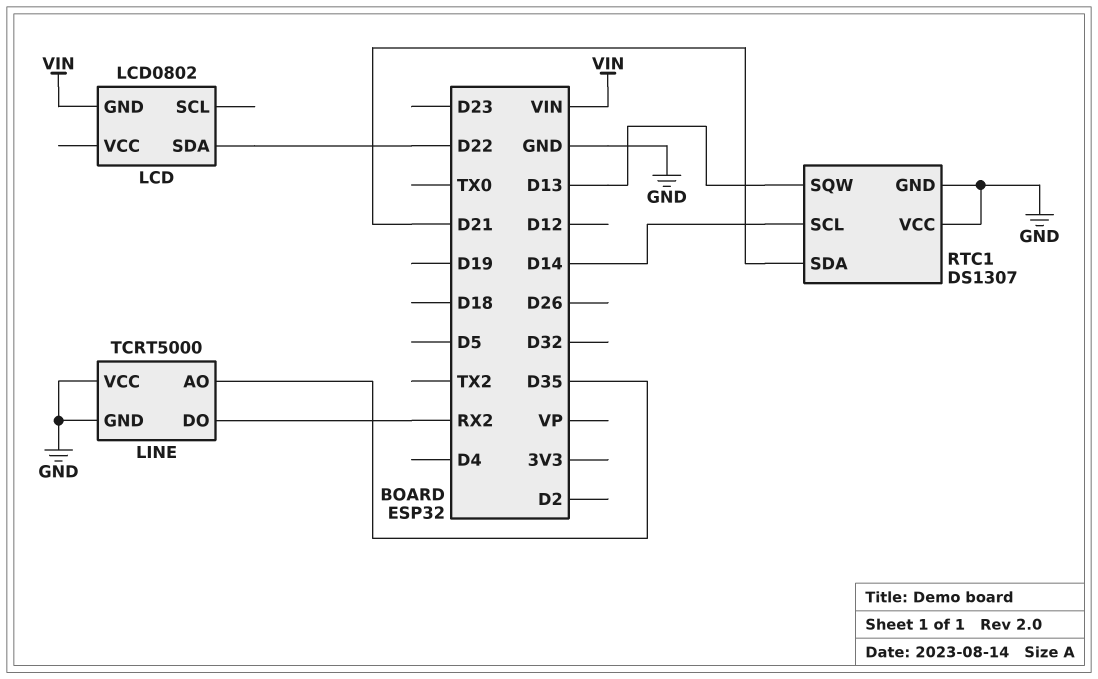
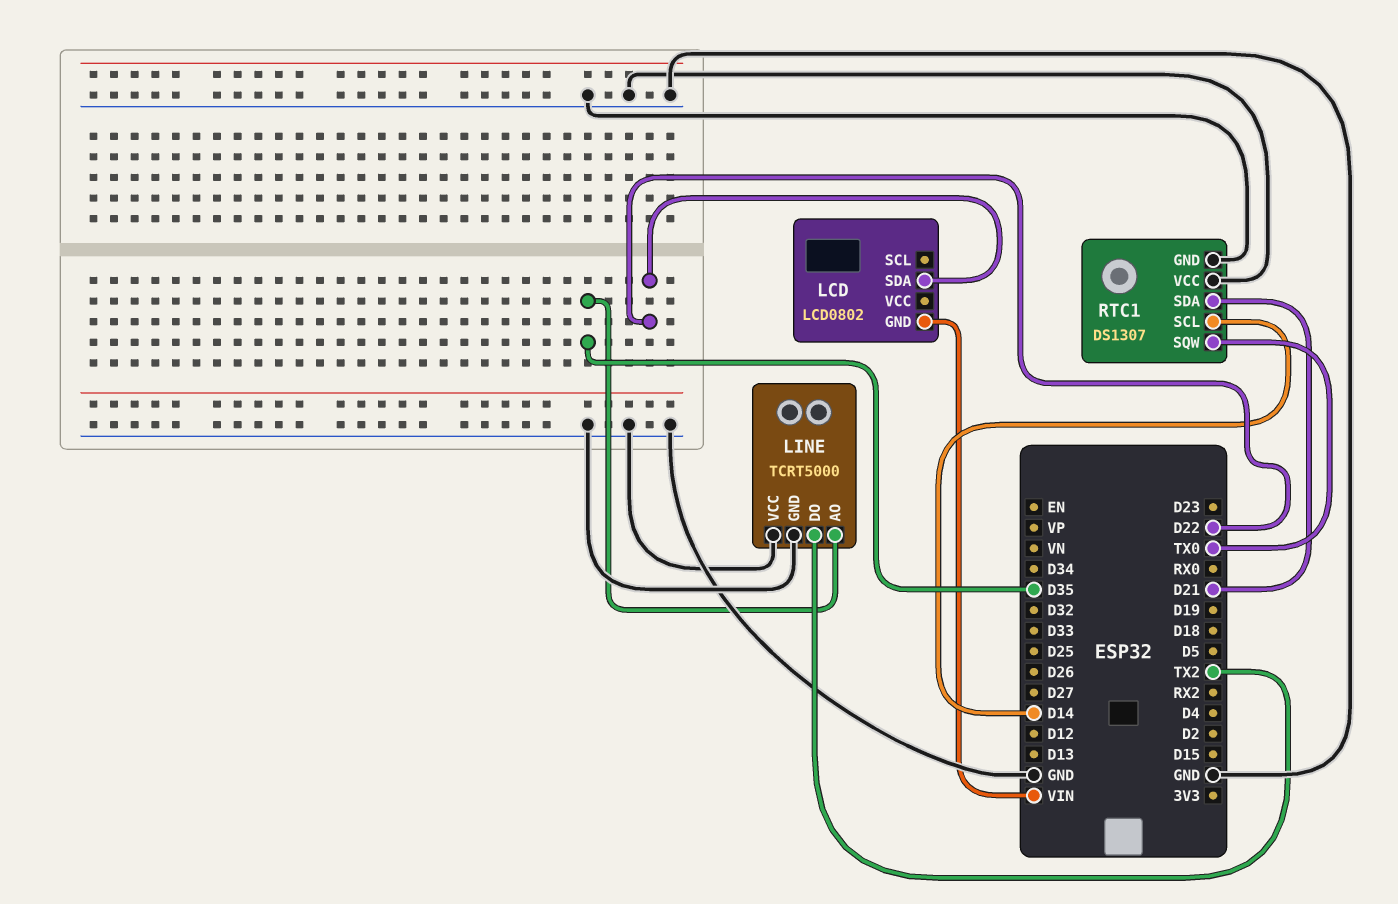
LINE pin DO: RX2 -> TX2
RTC1 pin SQW: D13 -> TX0

